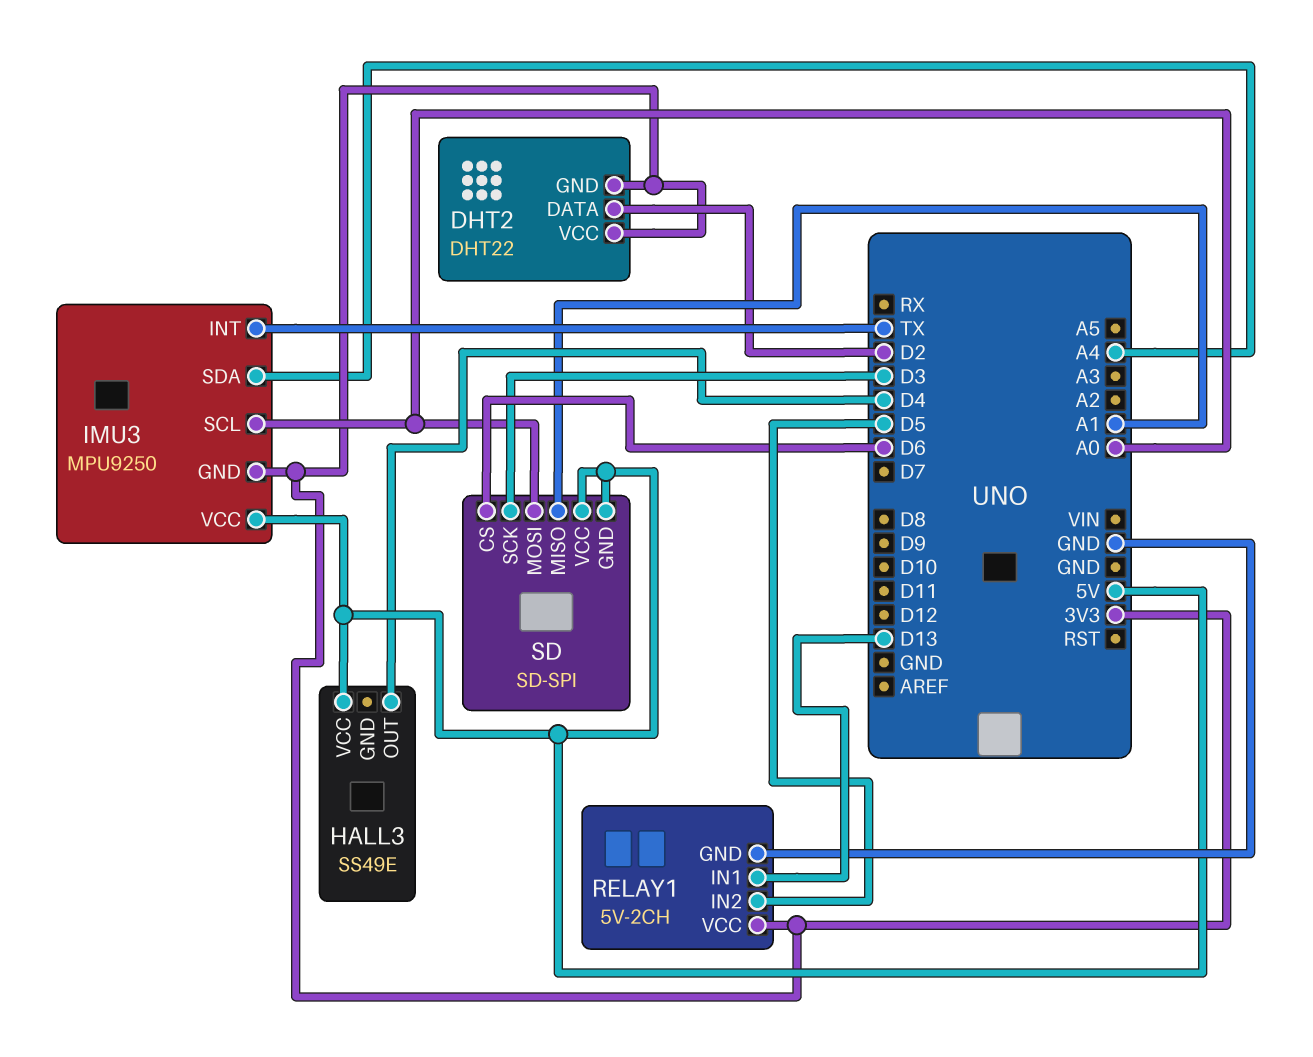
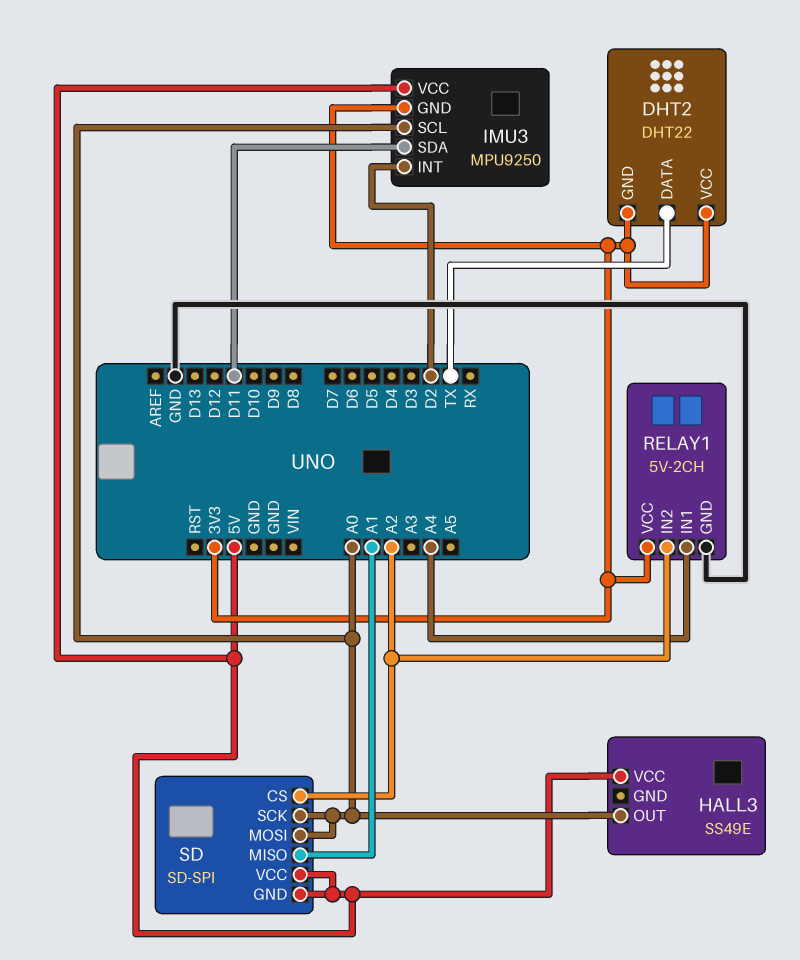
DHT2 pin DATA: D2 -> TX
HALL3 pin OUT: D4 -> A0
IMU3 pin INT: TX -> D2
IMU3 pin SDA: A4 -> D11
RELAY1 pin IN1: D13 -> A4
RELAY1 pin IN2: D5 -> A2
SD pin CS: D6 -> A2
SD pin SCK: D3 -> A0

